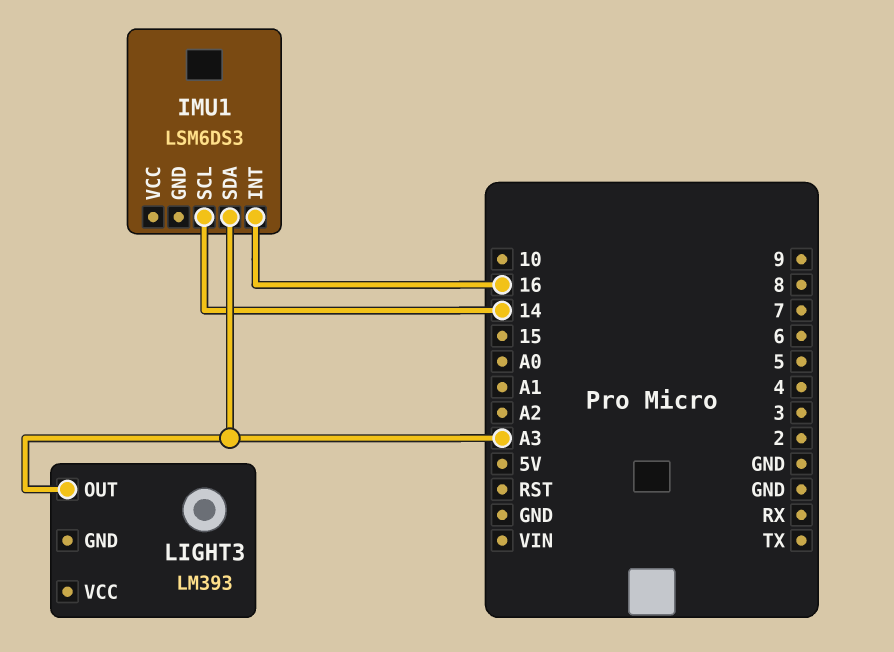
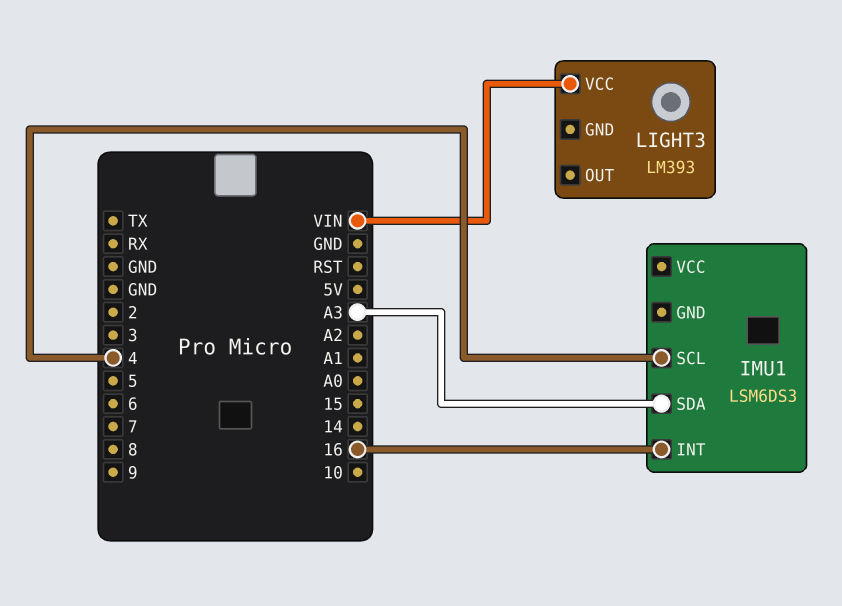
IMU1 pin SCL: 14 -> 4
LIGHT3 pin OUT: A3 -> none
LIGHT3 pin VCC: none -> VIN

